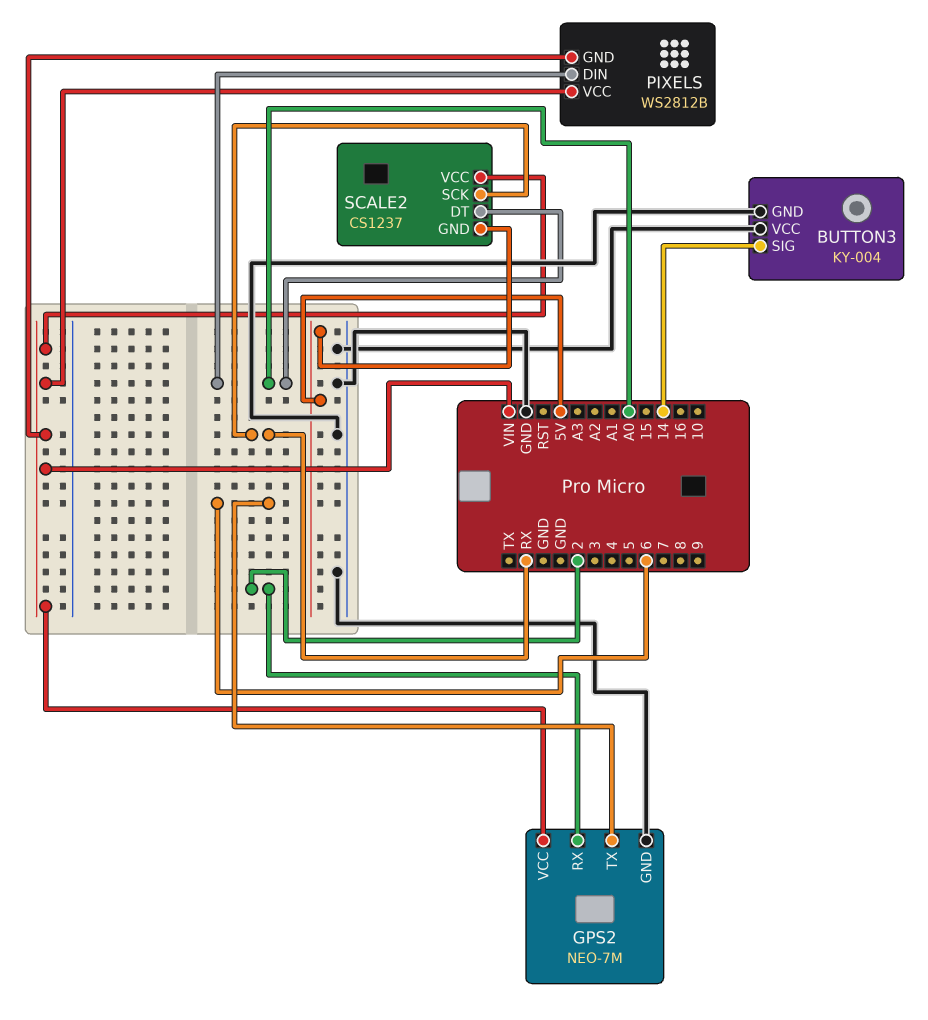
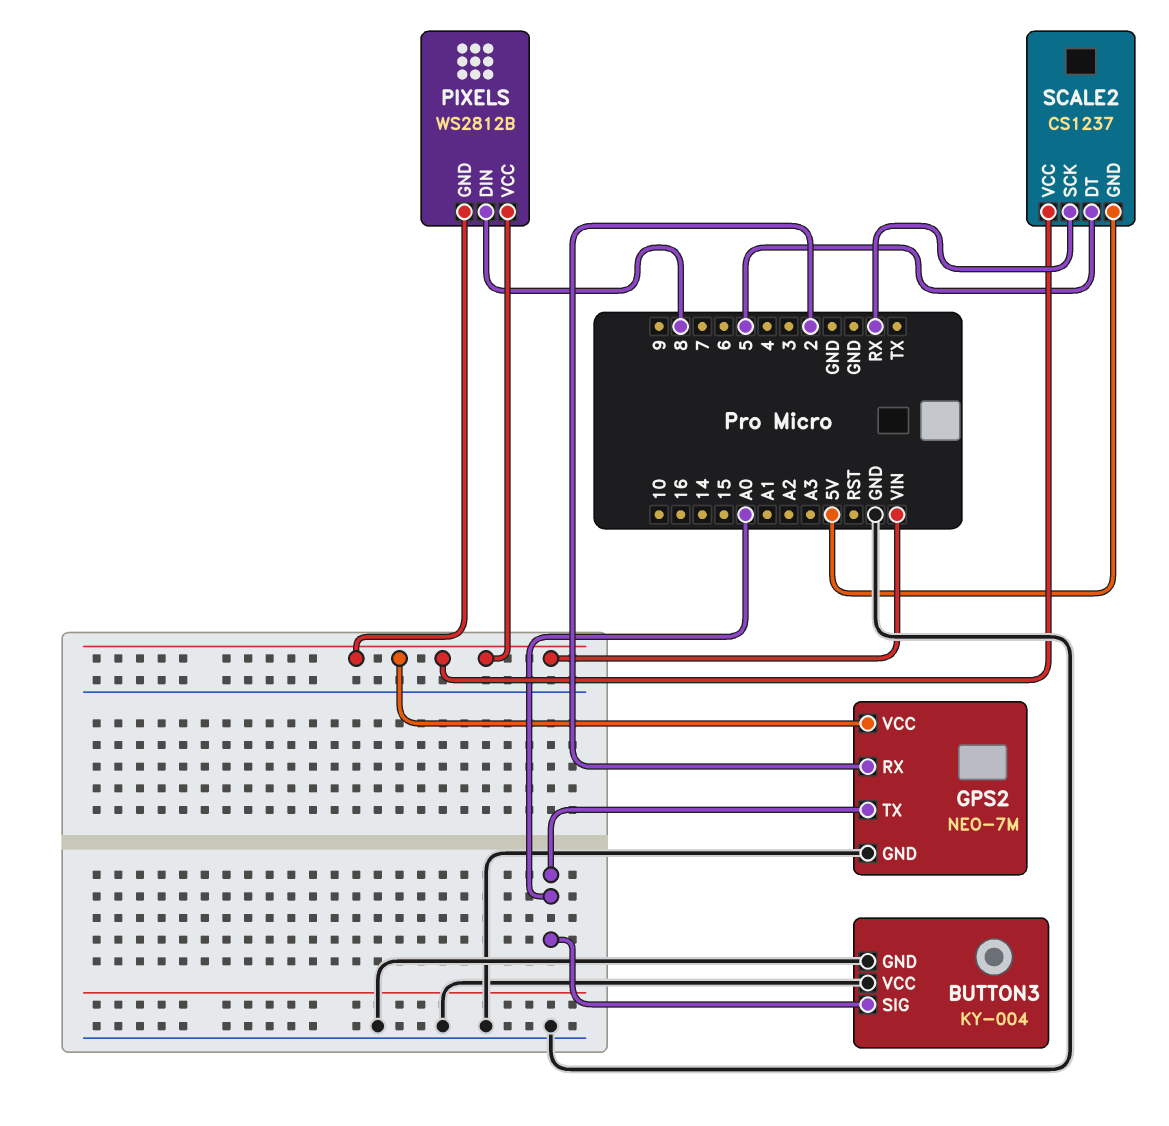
BUTTON3 pin SIG: 14 -> A0
GPS2 pin TX: 6 -> A0
PIXELS pin DIN: A0 -> 8
SCALE2 pin DT: A0 -> 5

